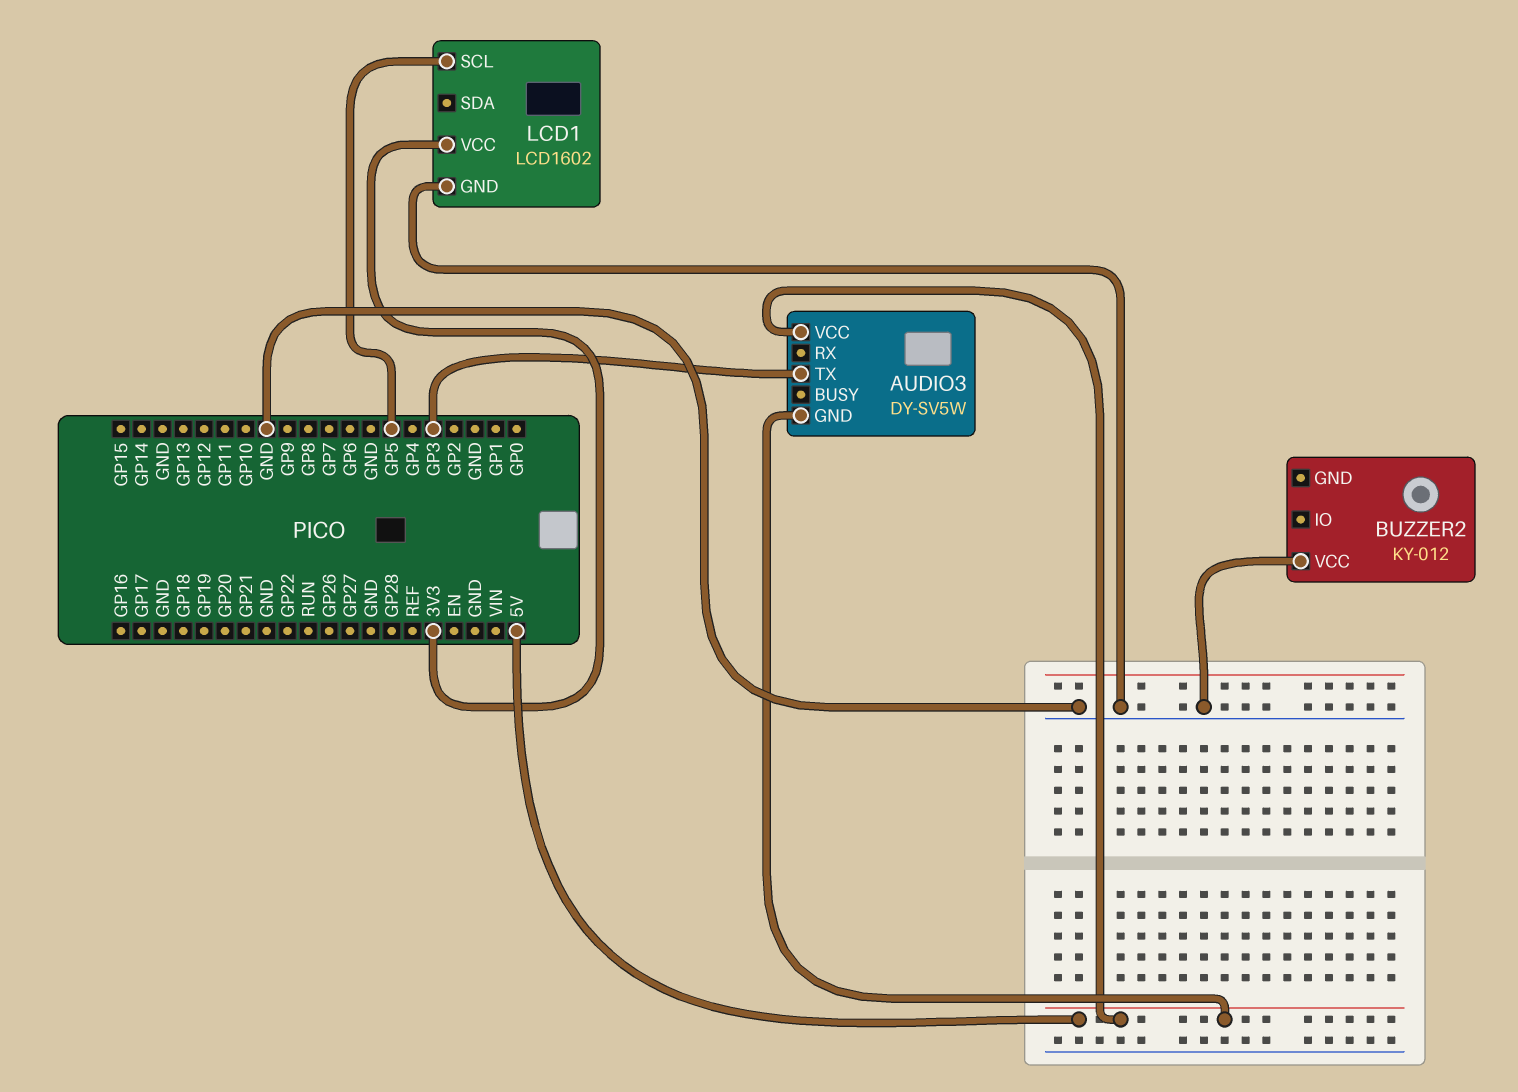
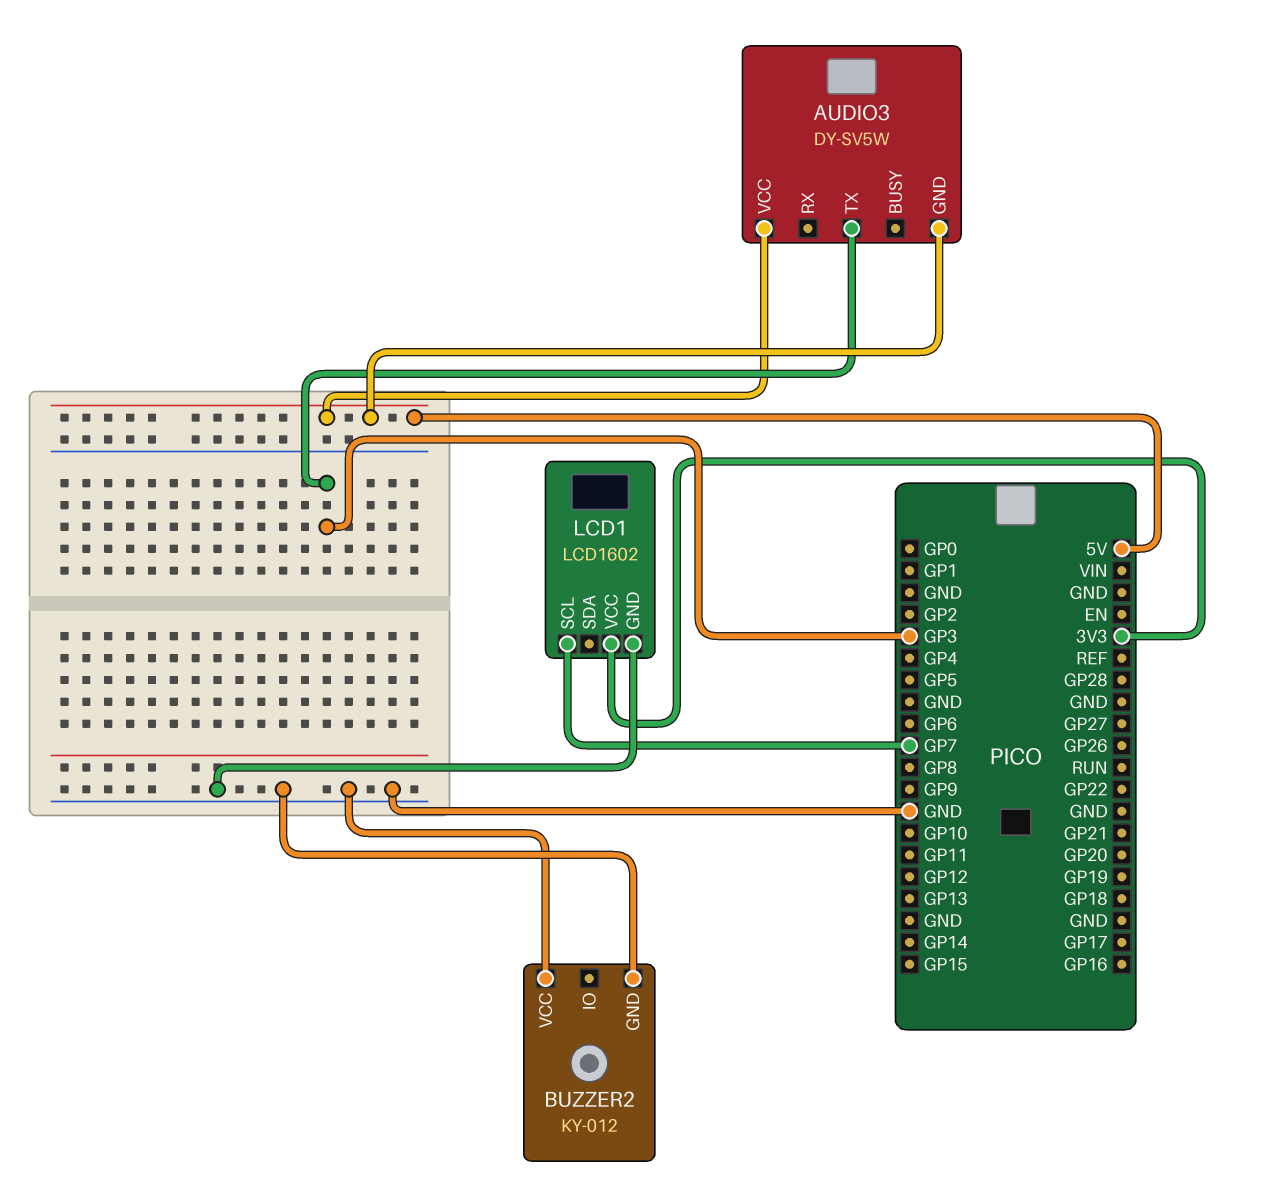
BUZZER2 pin GND: none -> GND
LCD1 pin SCL: GP5 -> GP7

